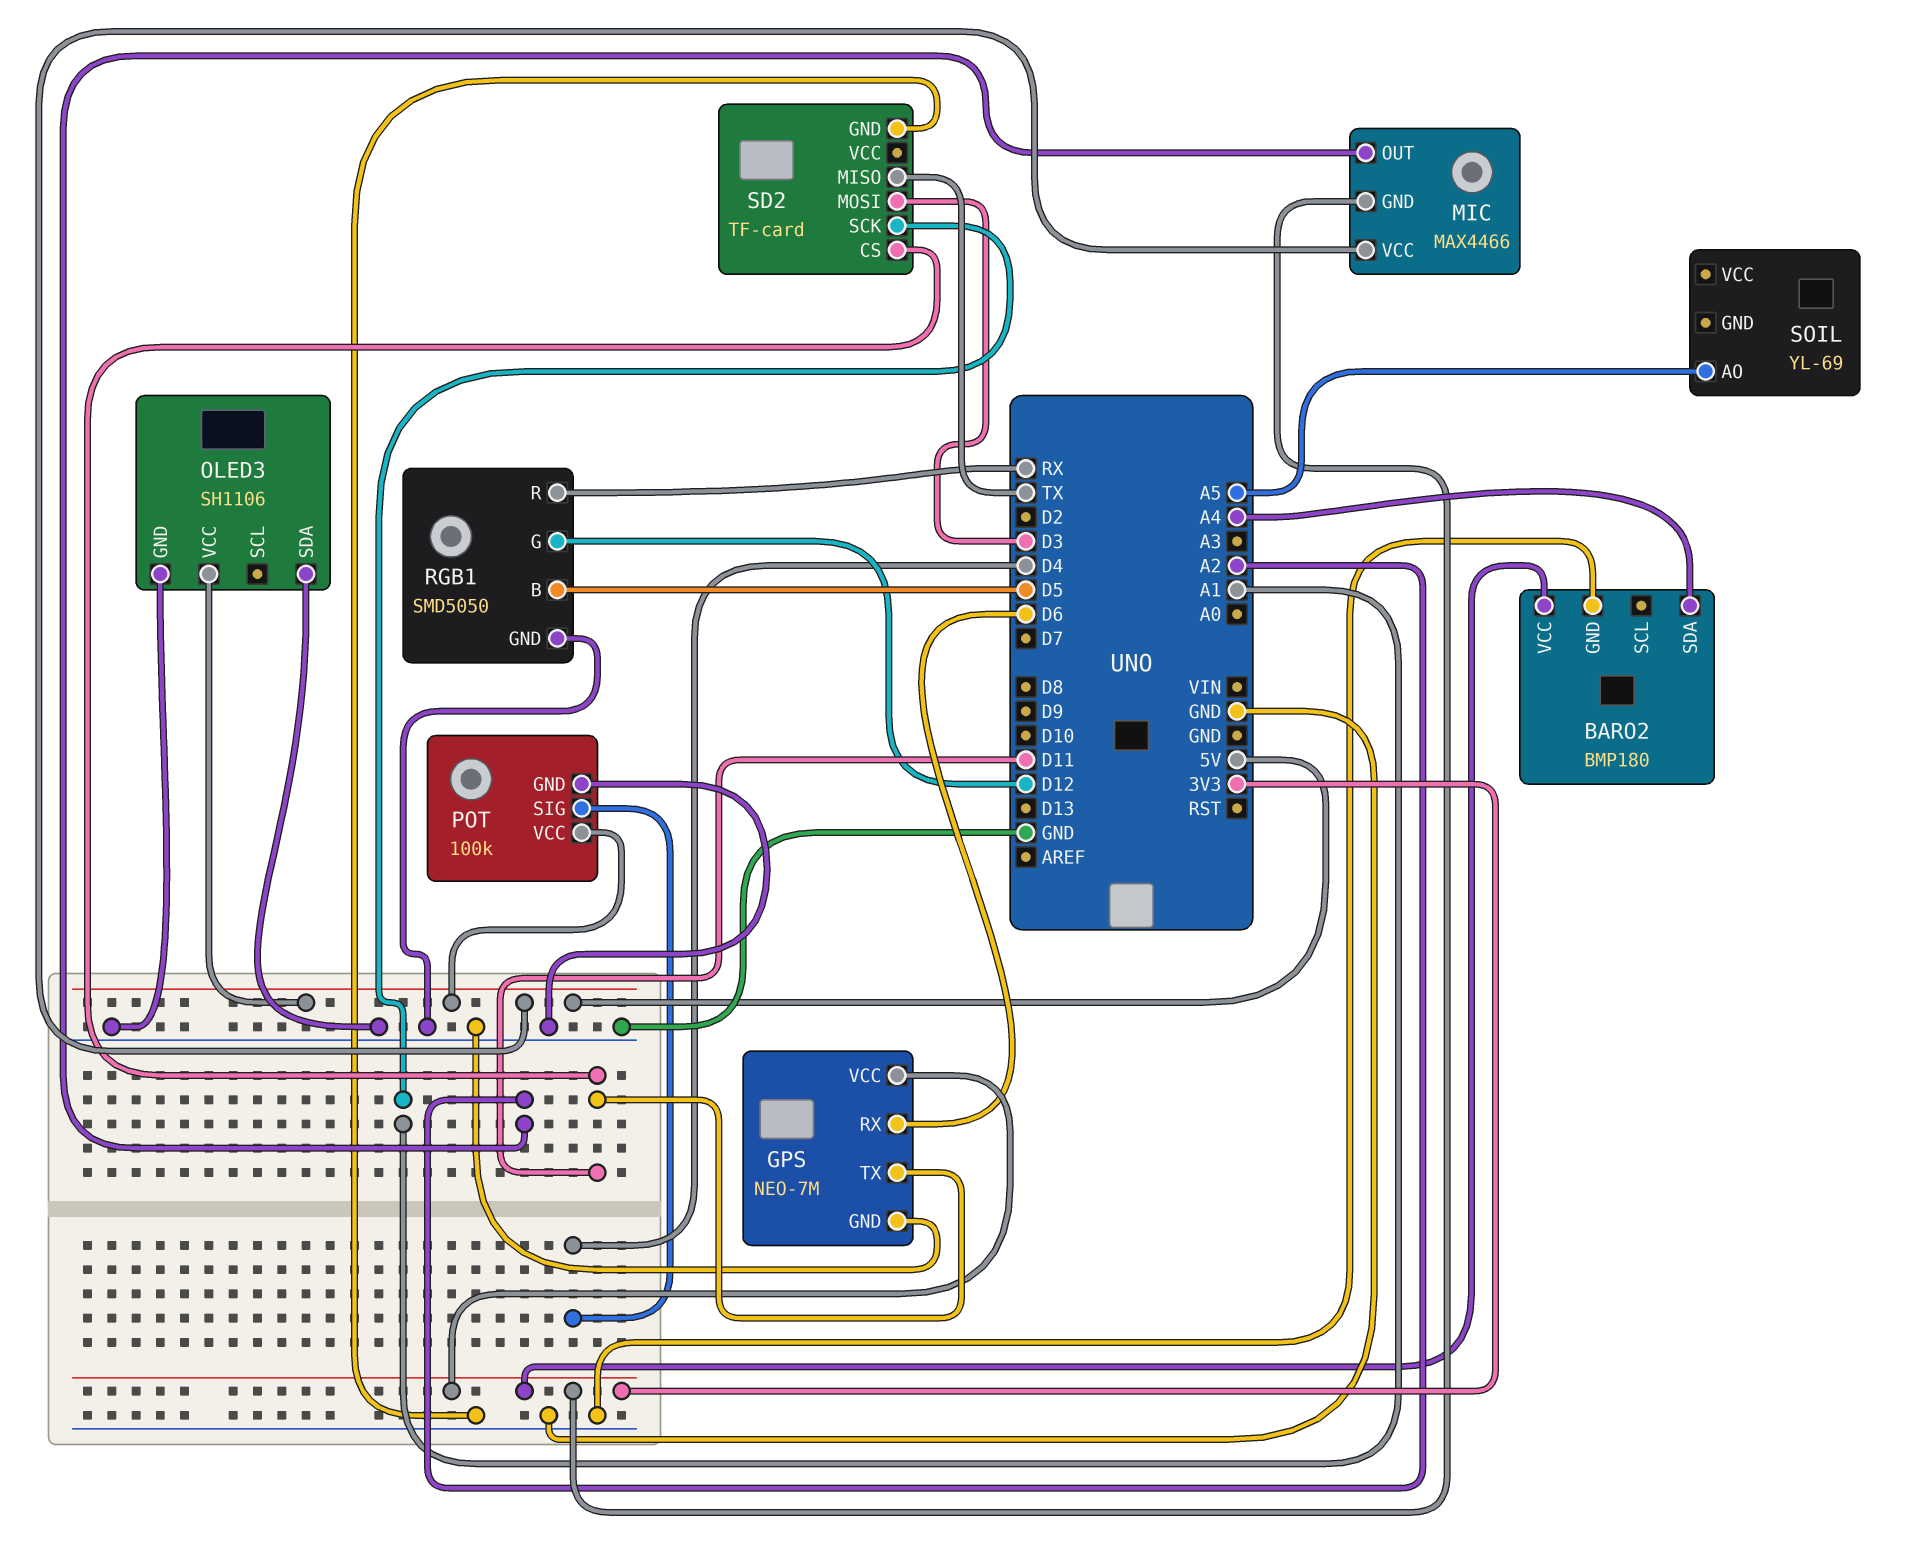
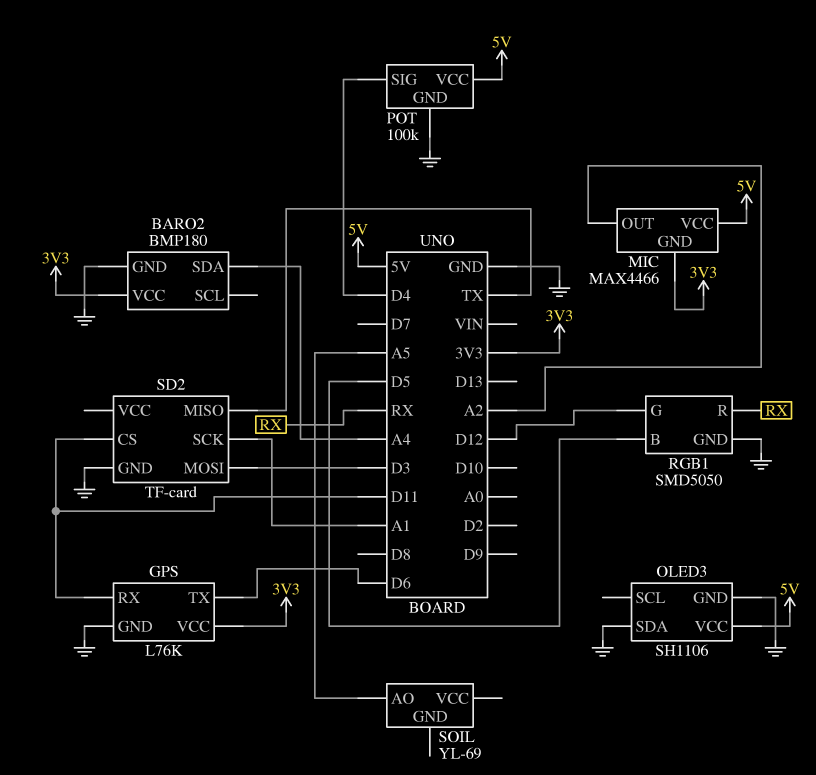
GPS: NEO-7M -> L76K
GPS pin RX: D6 -> D11
GPS pin TX: D11 -> D6

